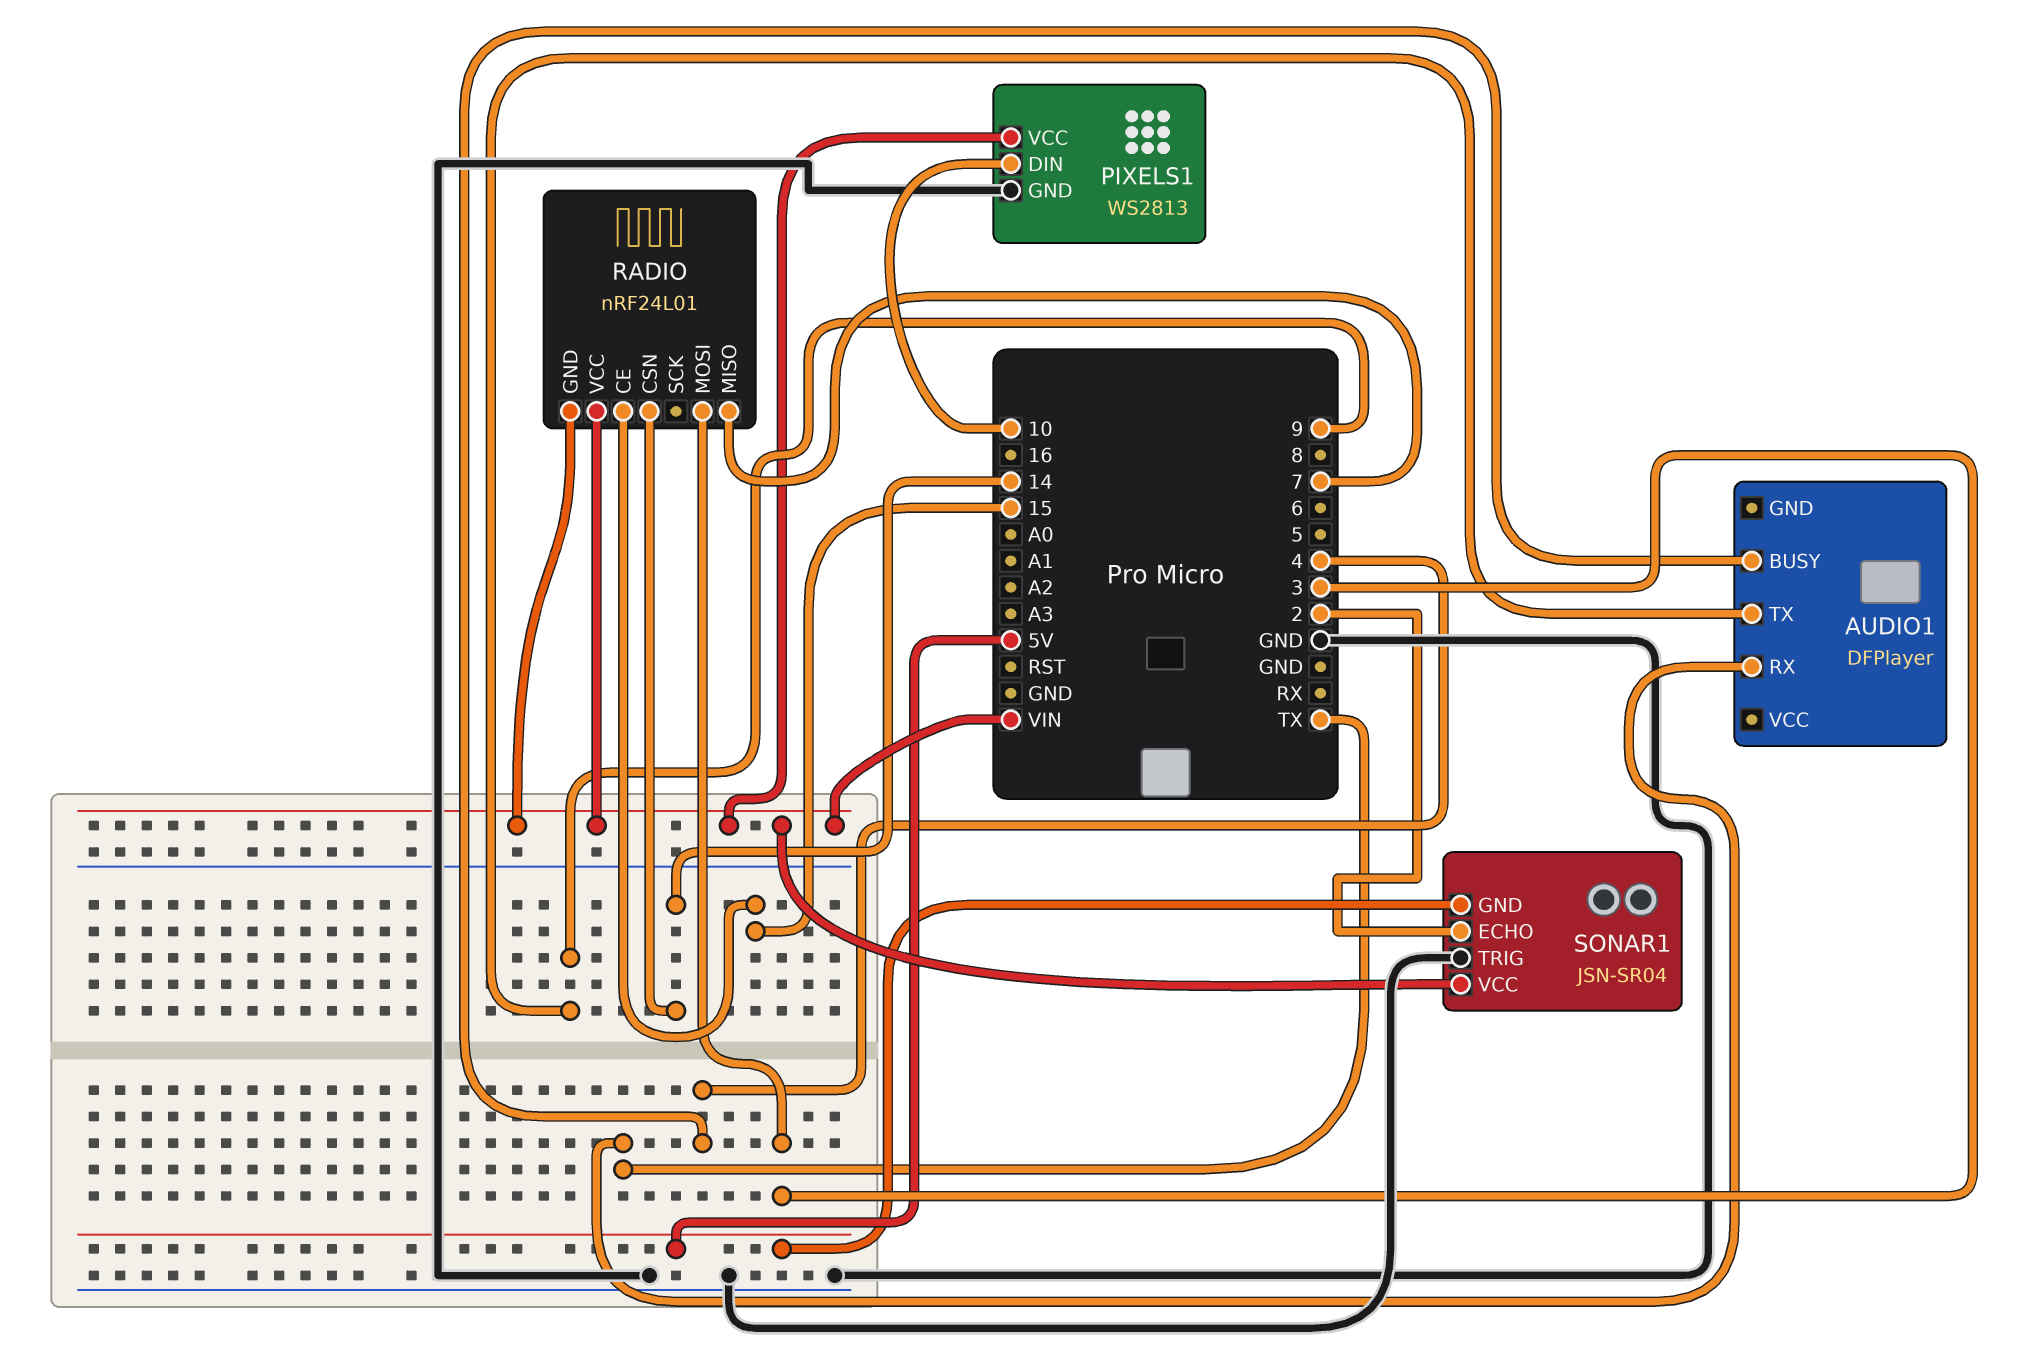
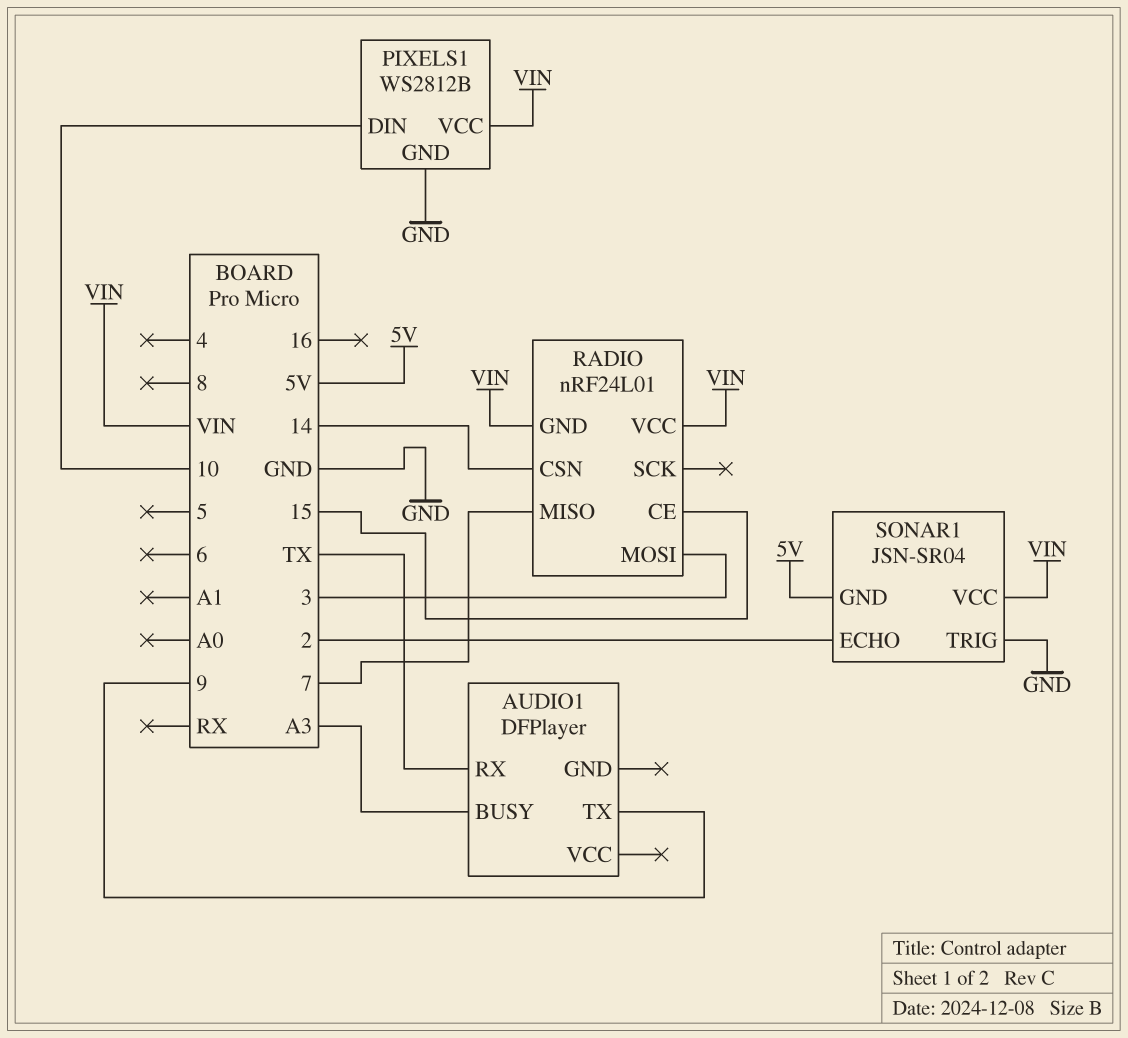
AUDIO1 pin BUSY: 4 -> A3
PIXELS1: WS2813 -> WS2812B

